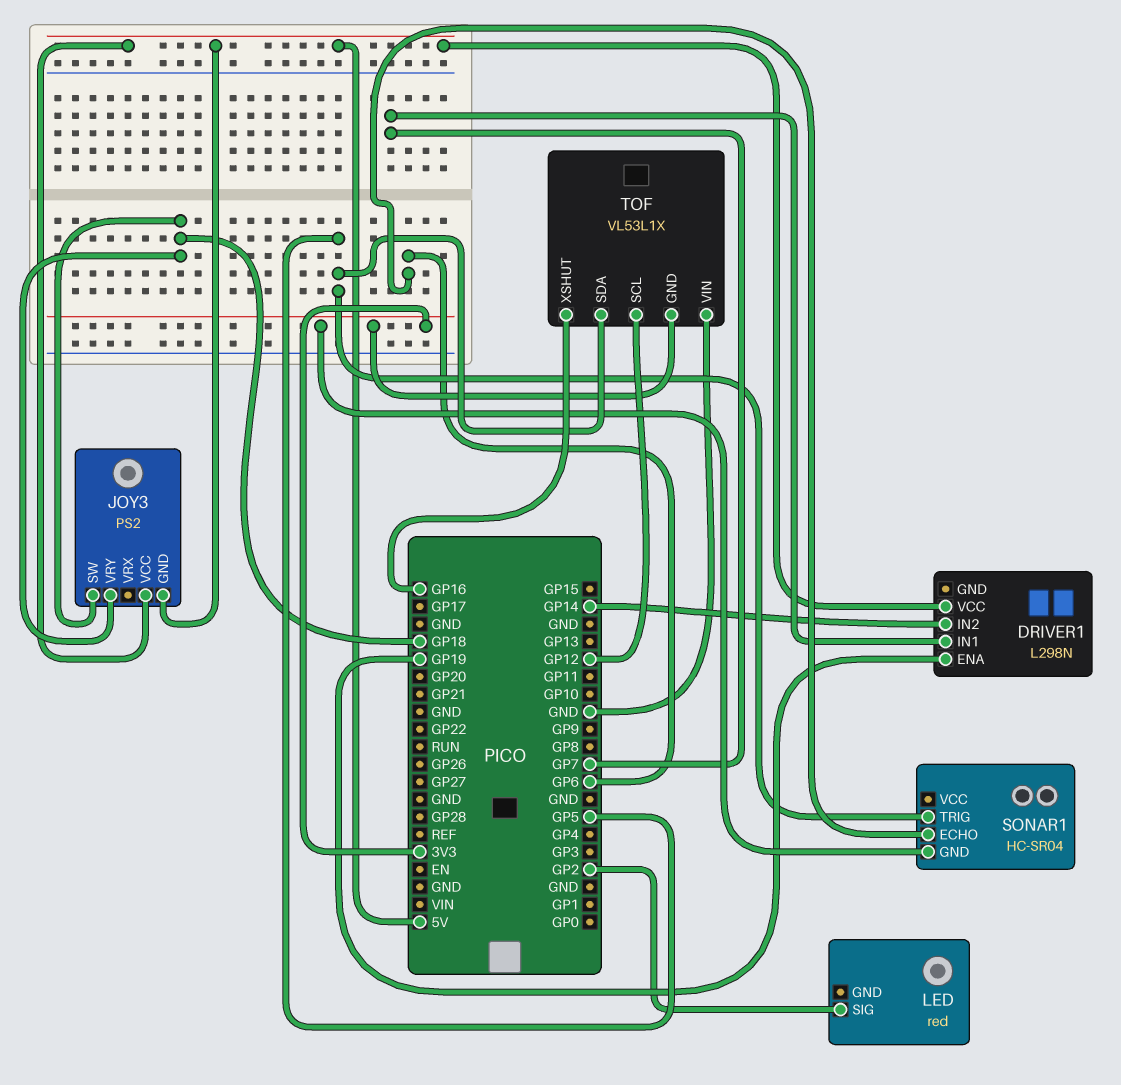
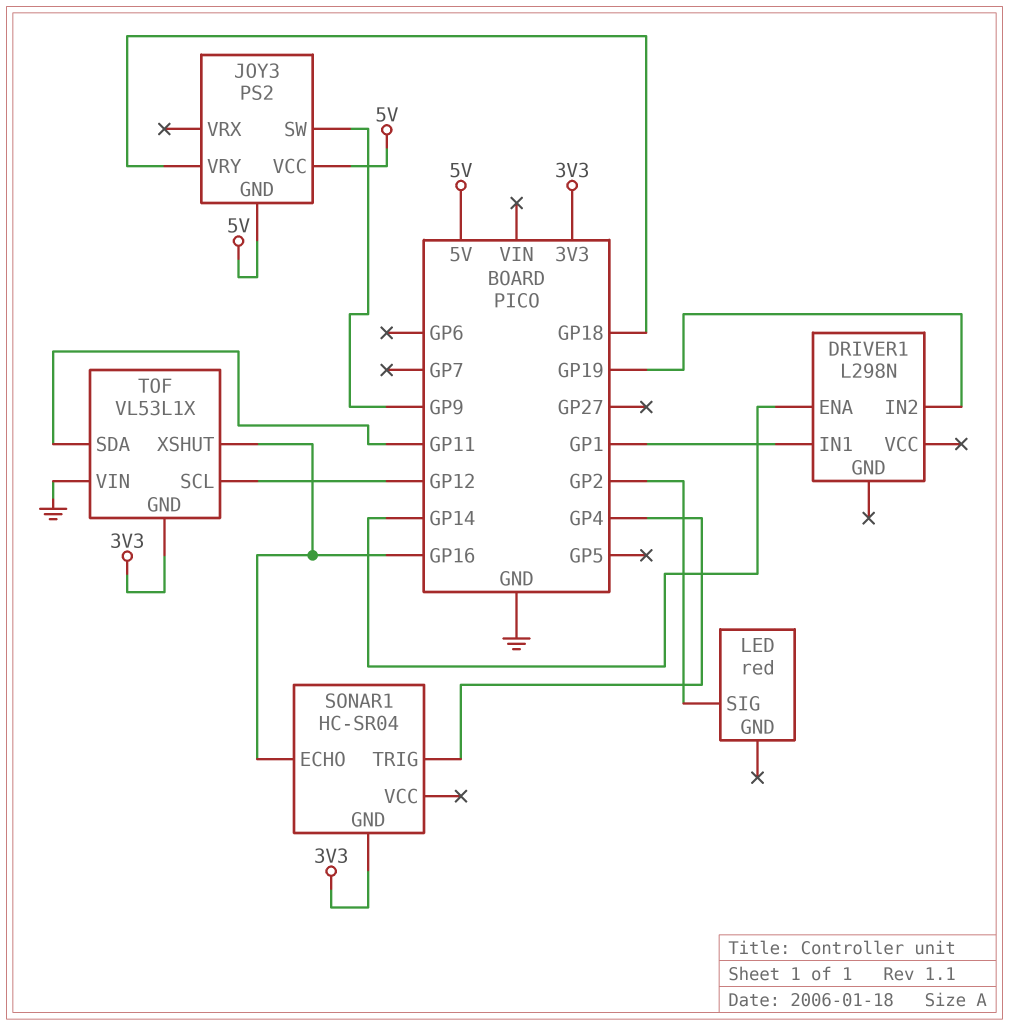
DRIVER1 pin ENA: GP19 -> GP14
DRIVER1 pin IN1: GP7 -> GP1
DRIVER1 pin IN2: GP14 -> GP19
DRIVER1 pin VCC: 5V -> none
JOY3 pin SW: GP18 -> GP9
SONAR1 pin ECHO: GP6 -> GP16
SONAR1 pin TRIG: GP5 -> GP4
TOF pin SDA: GP5 -> GP11

